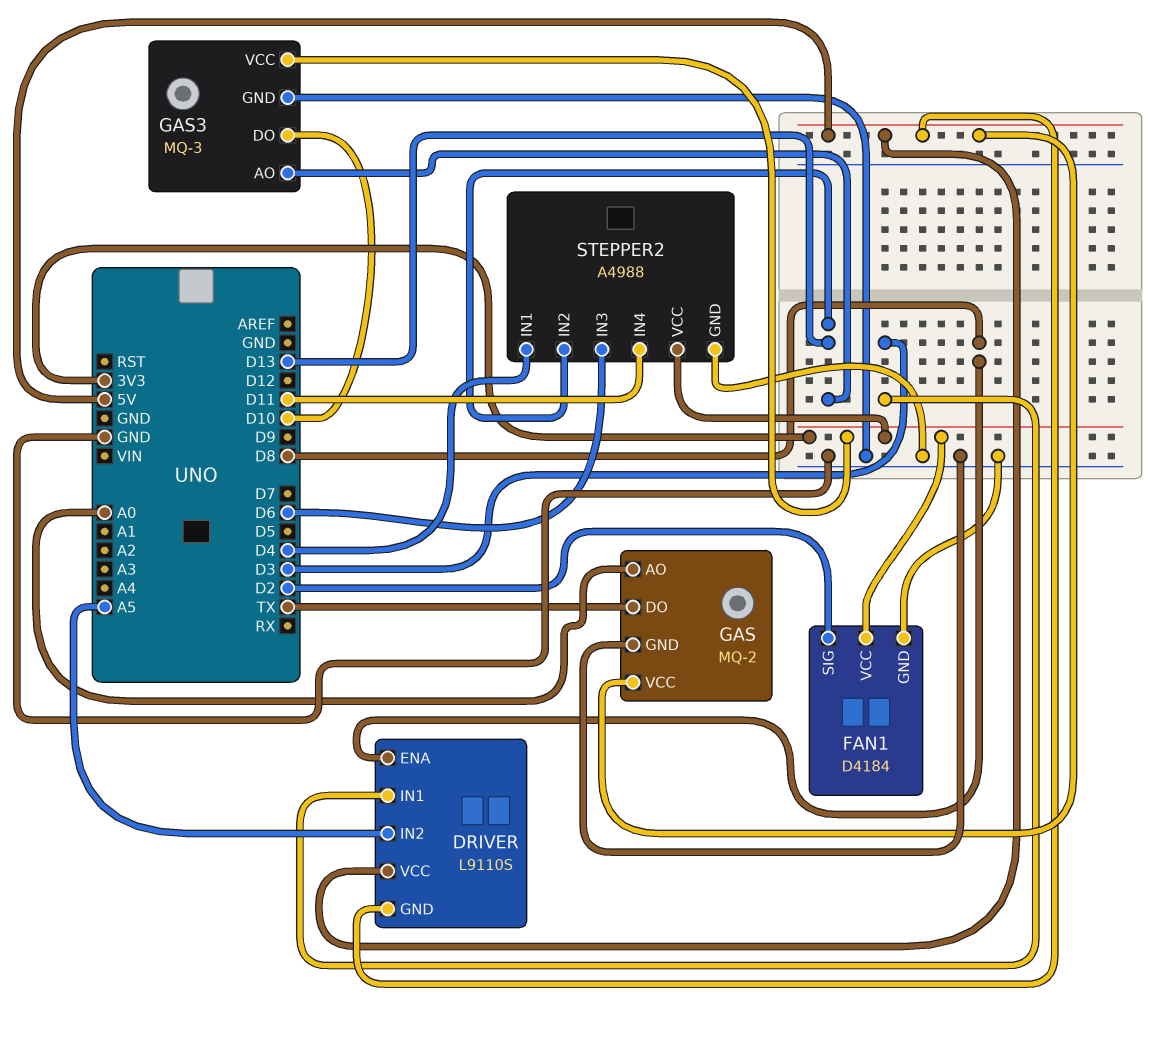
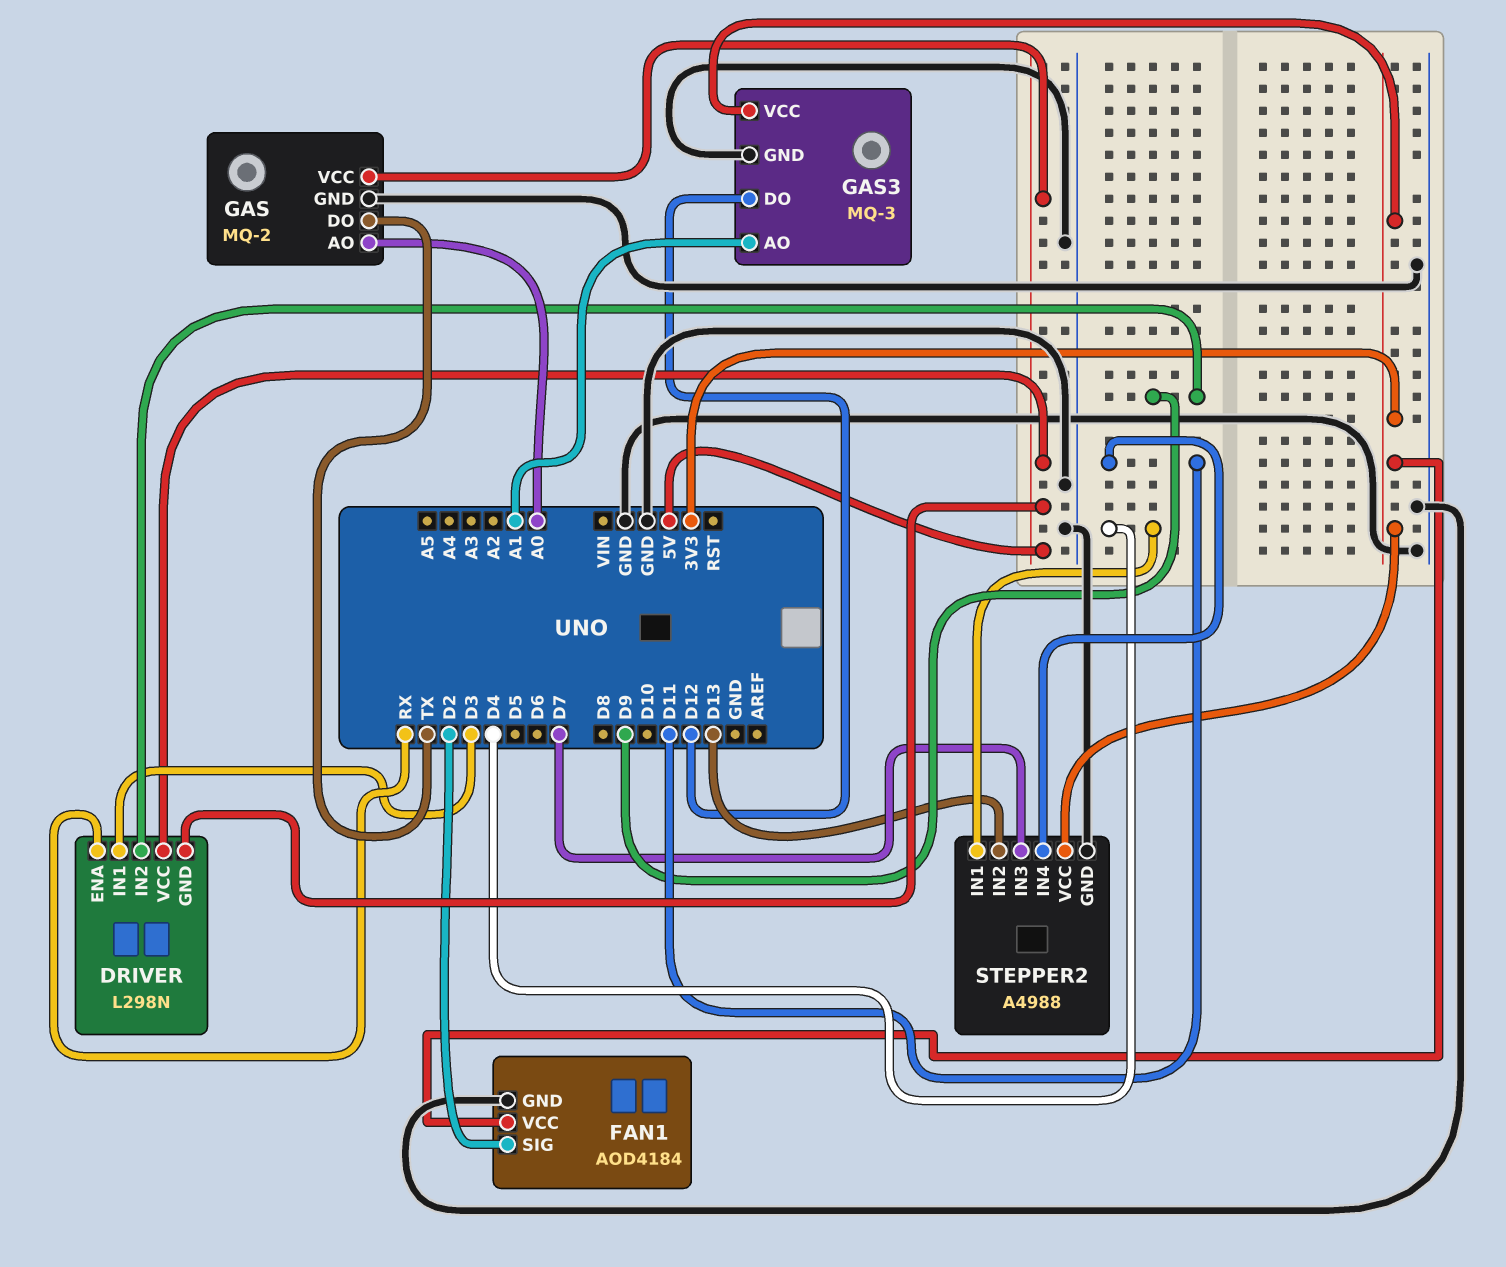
DRIVER: L9110S -> L298N
DRIVER pin ENA: D8 -> RX
DRIVER pin IN2: A5 -> D9
FAN1: D4184 -> AOD4184
GAS3 pin AO: D13 -> A1
GAS3 pin DO: D10 -> D12
STEPPER2 pin IN3: D6 -> D7

